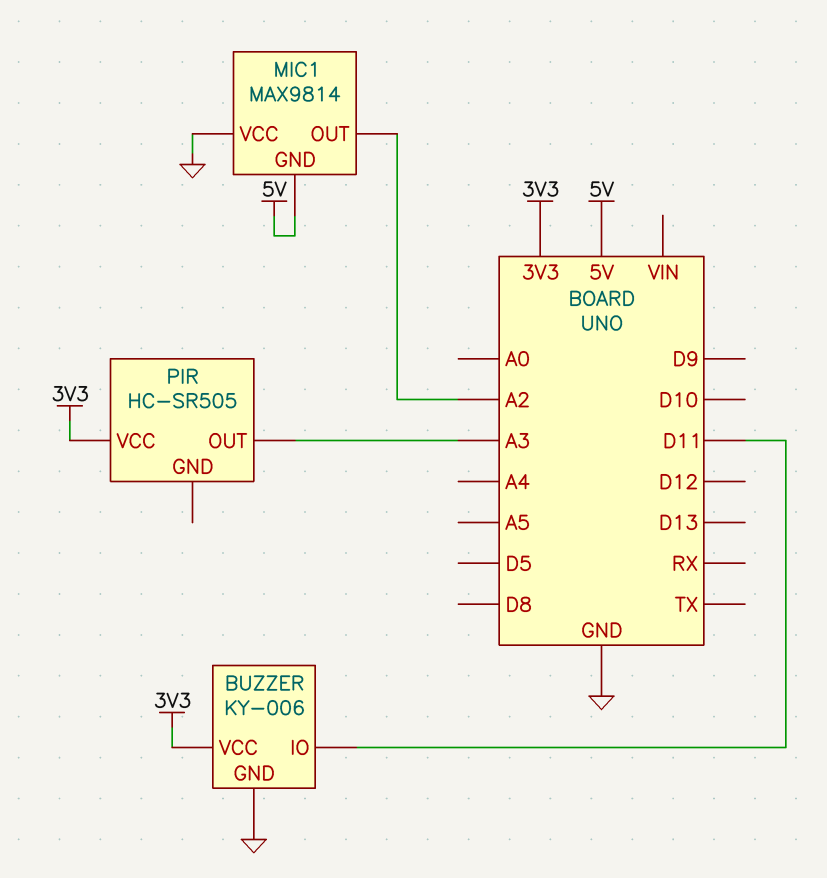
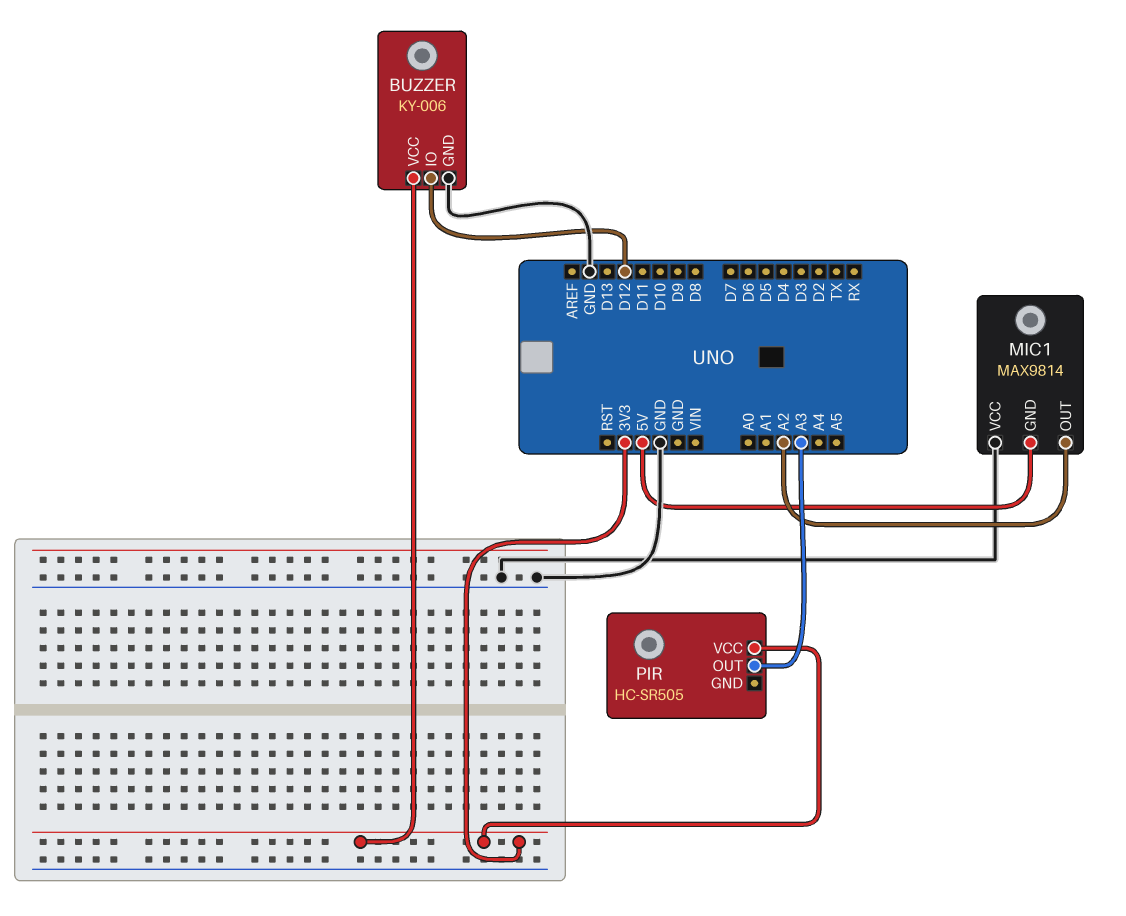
BUZZER pin IO: D11 -> D12

